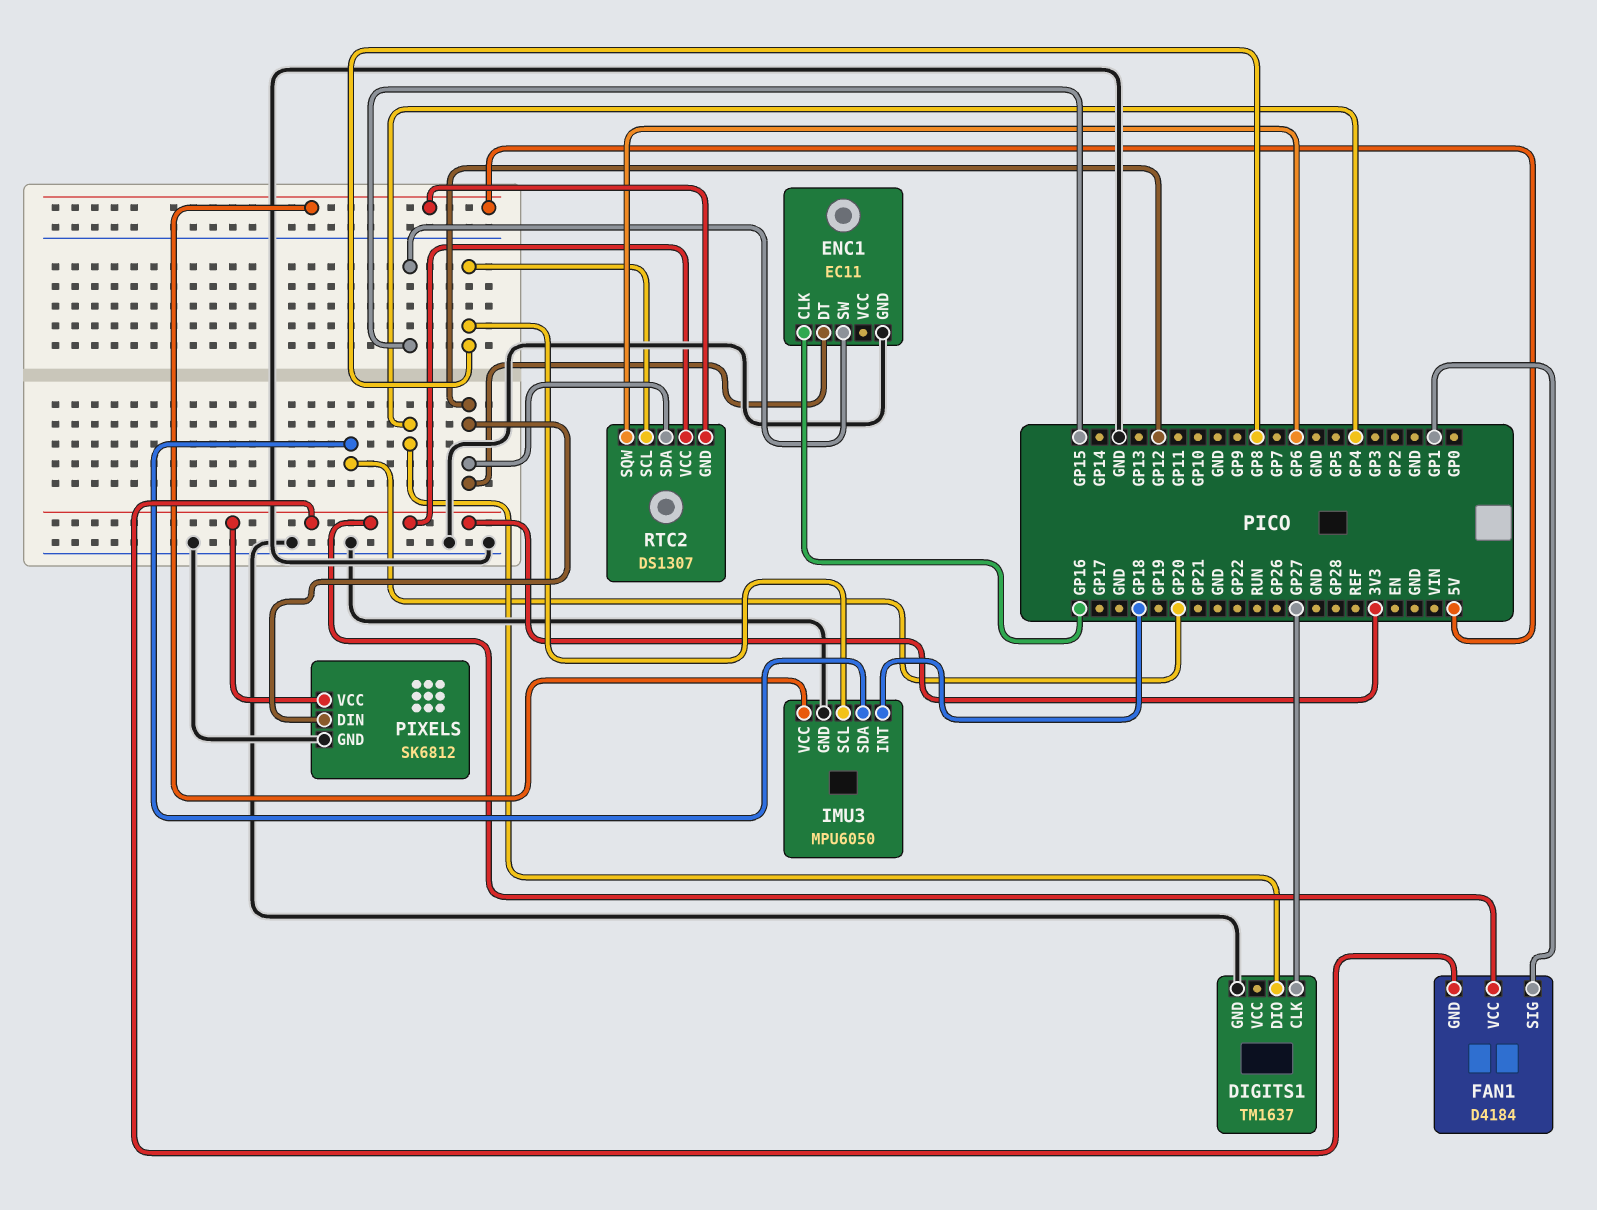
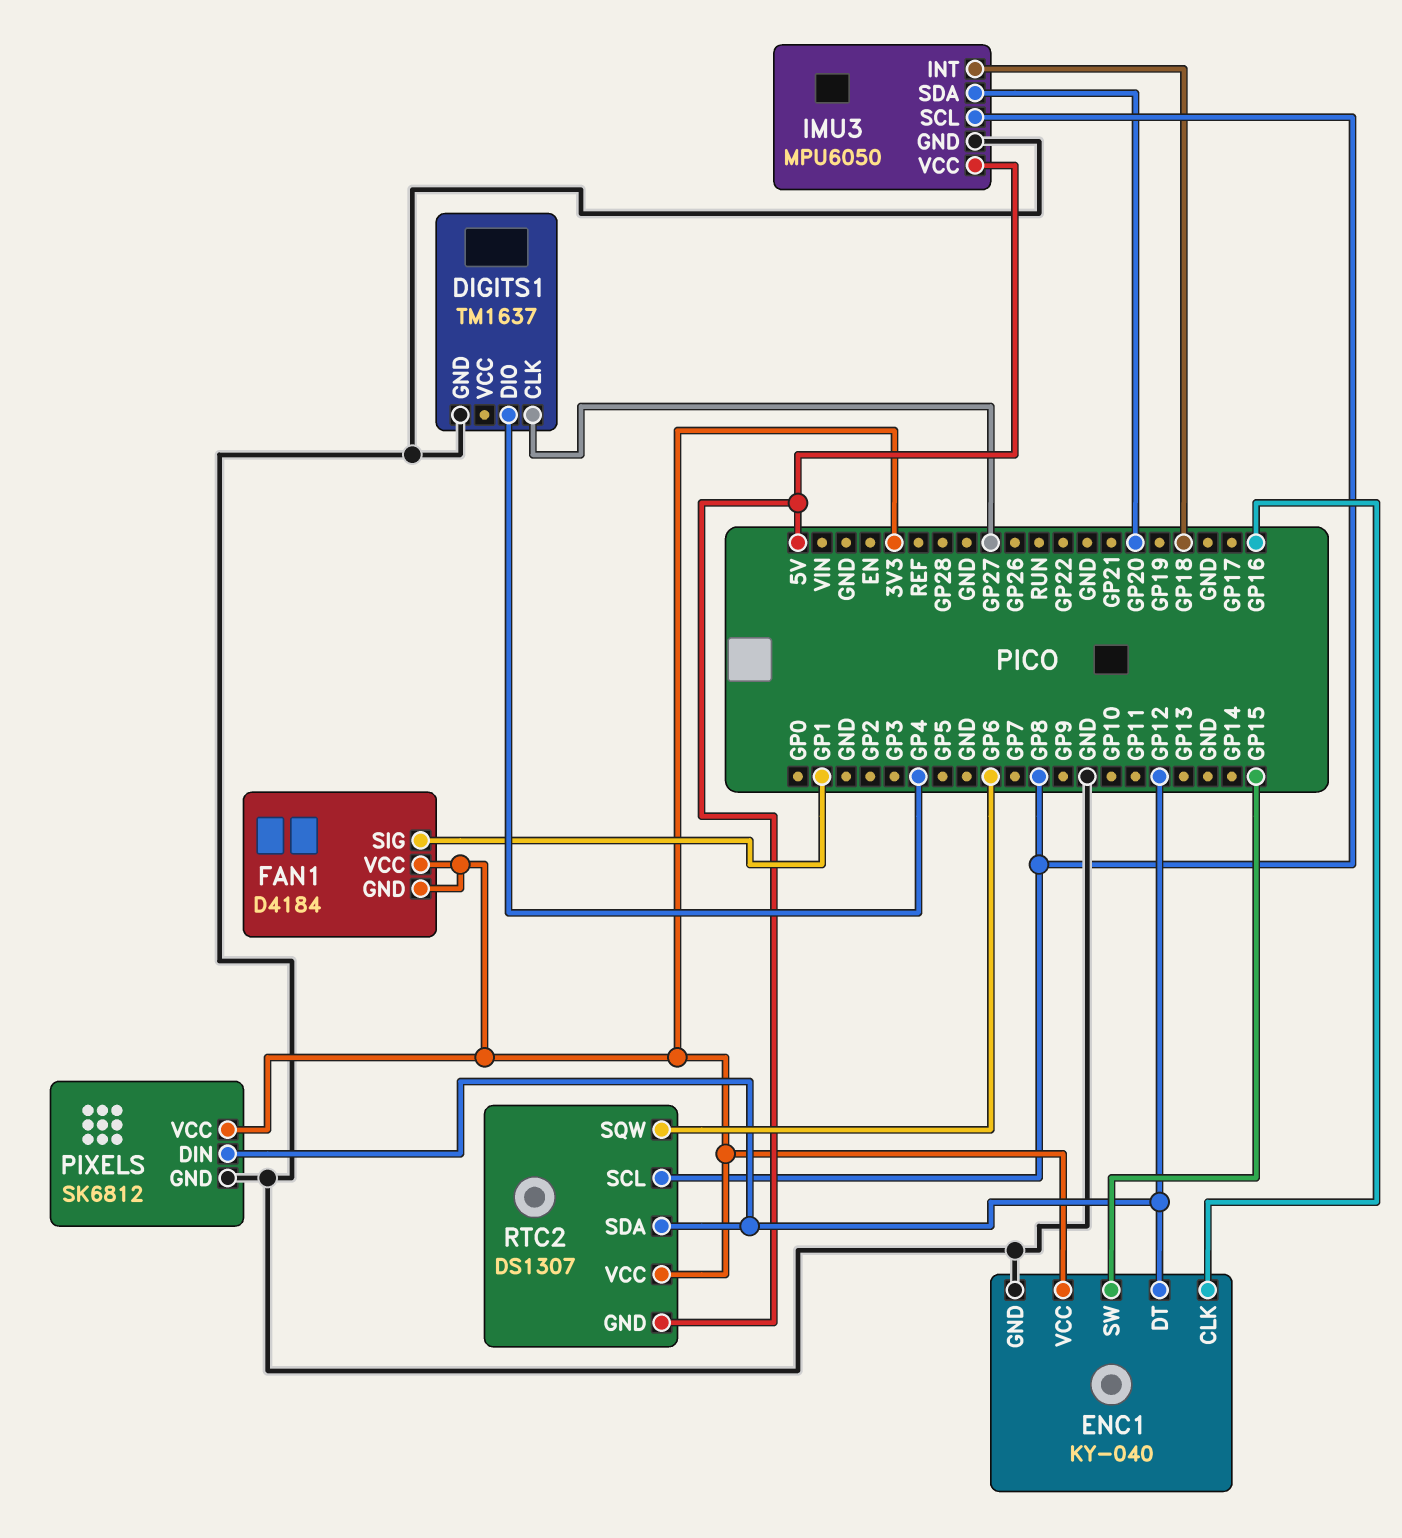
ENC1: EC11 -> KY-040
ENC1 pin VCC: none -> 3V3

